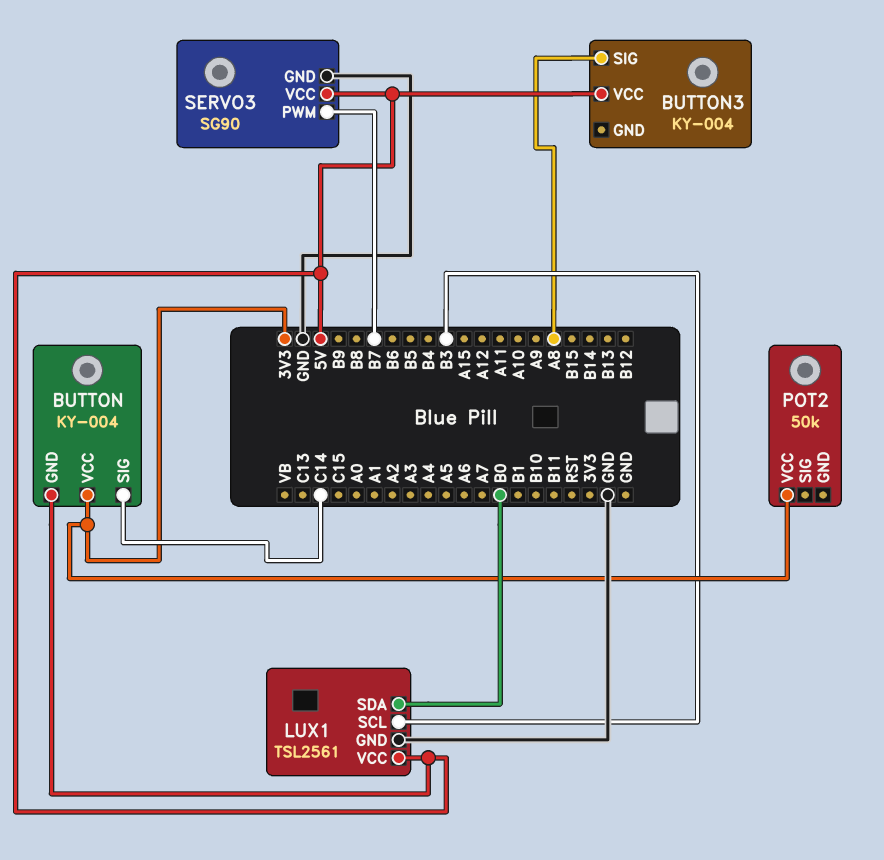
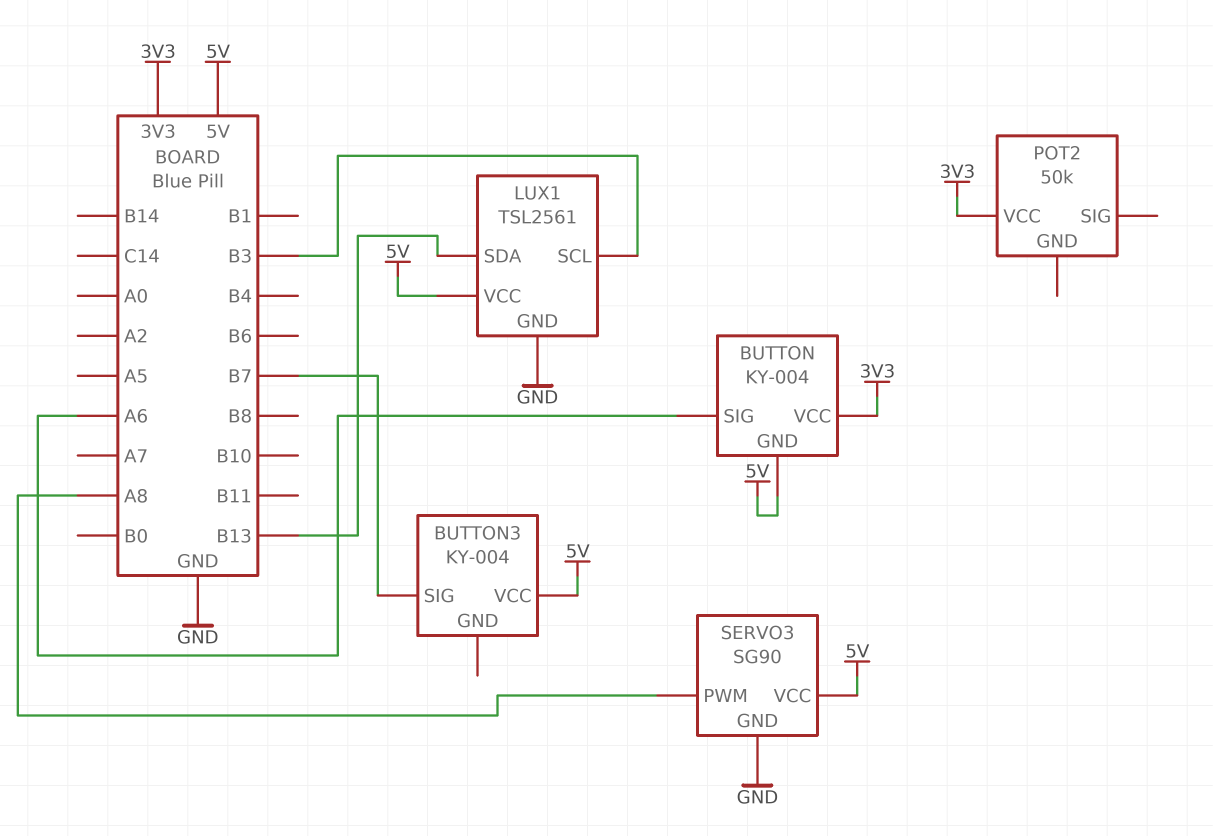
BUTTON pin SIG: C14 -> A6
BUTTON3 pin SIG: A8 -> B7
LUX1 pin SDA: B0 -> B13
SERVO3 pin PWM: B7 -> A8

